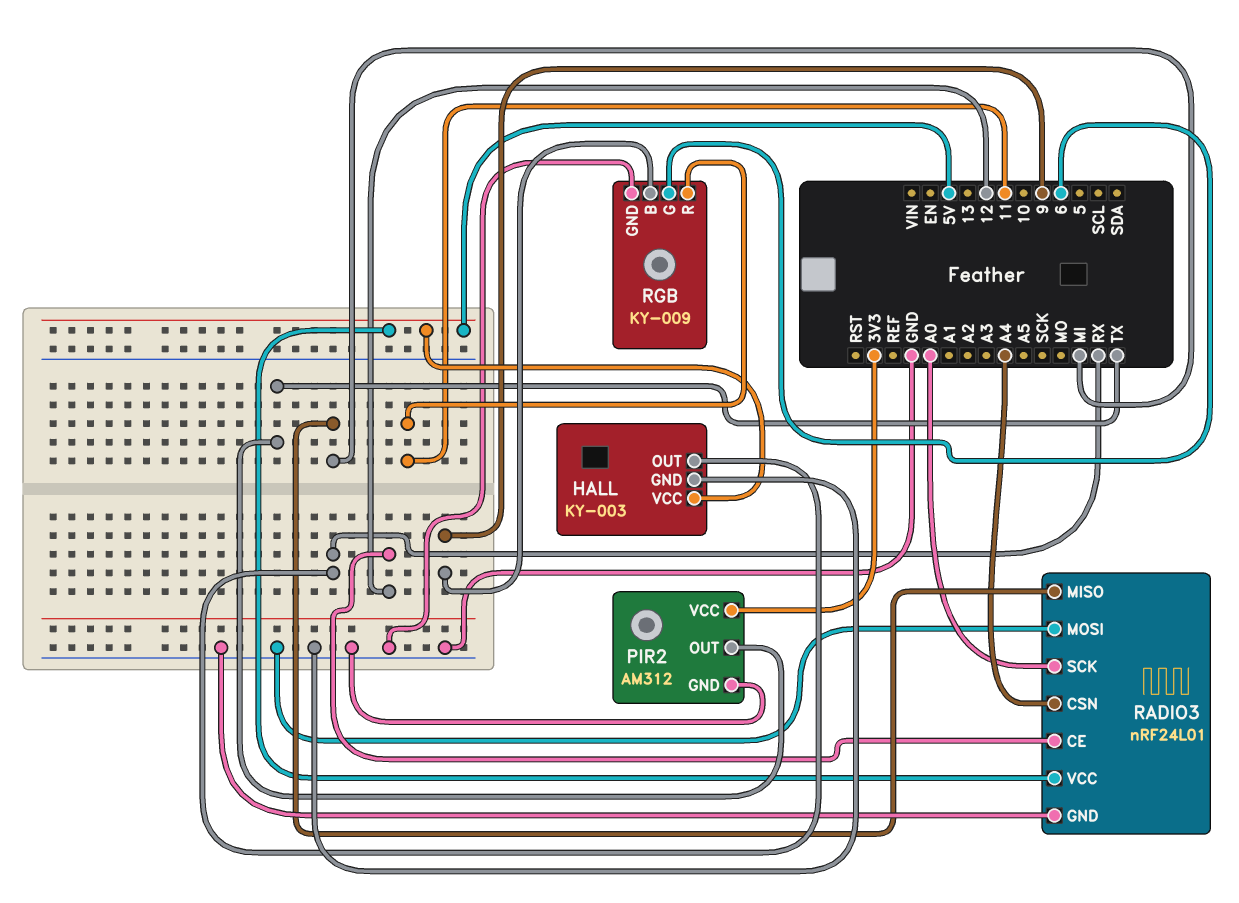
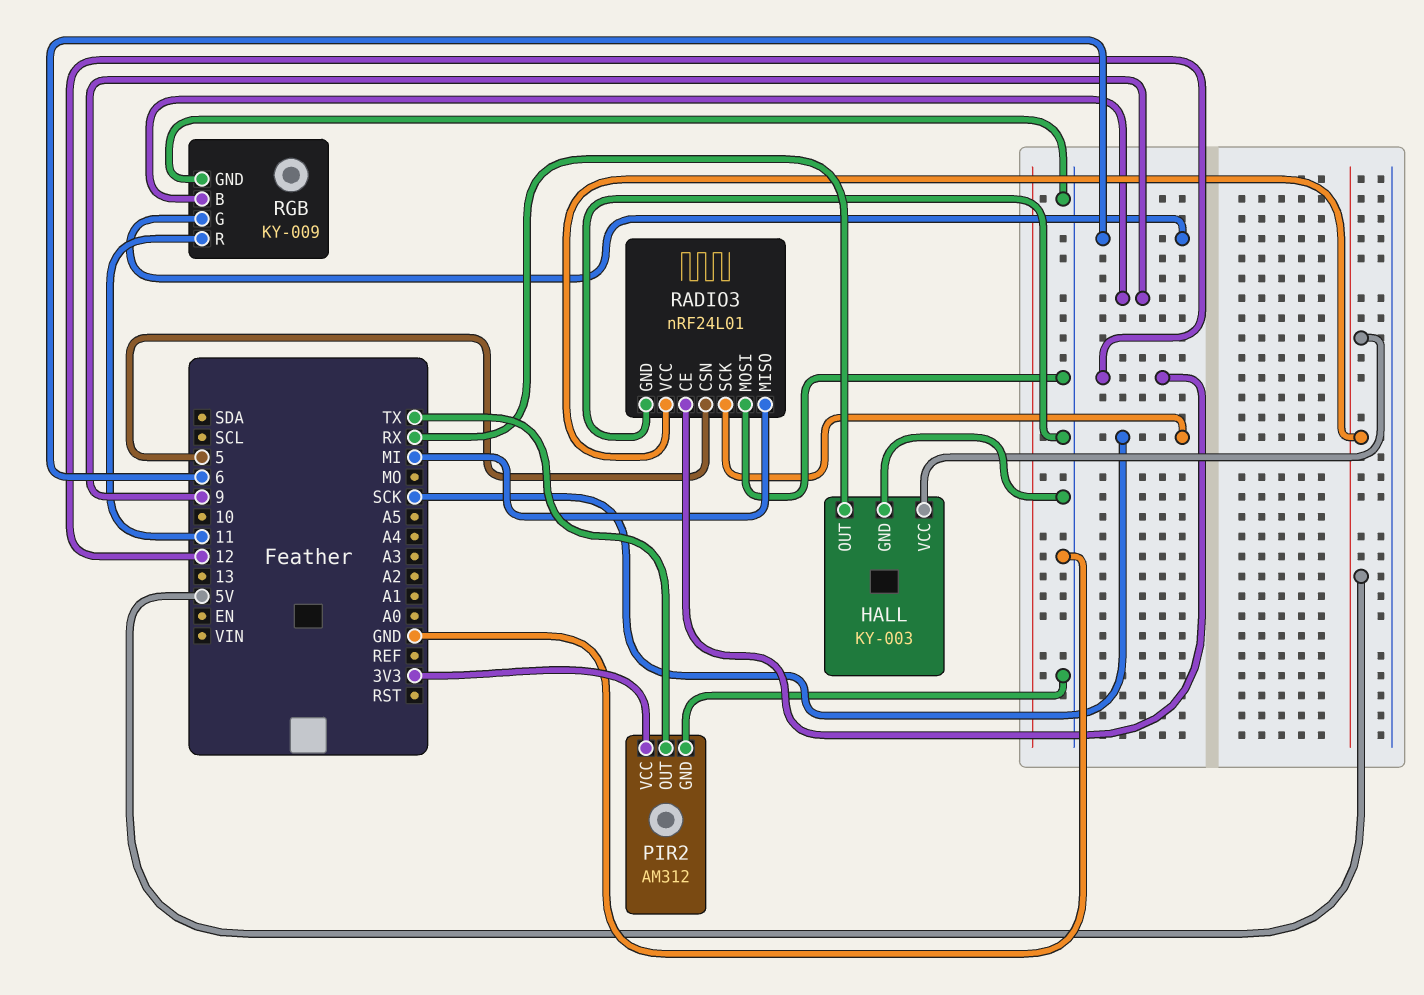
RADIO3 pin CSN: A4 -> 5
RADIO3 pin SCK: A0 -> SCK

